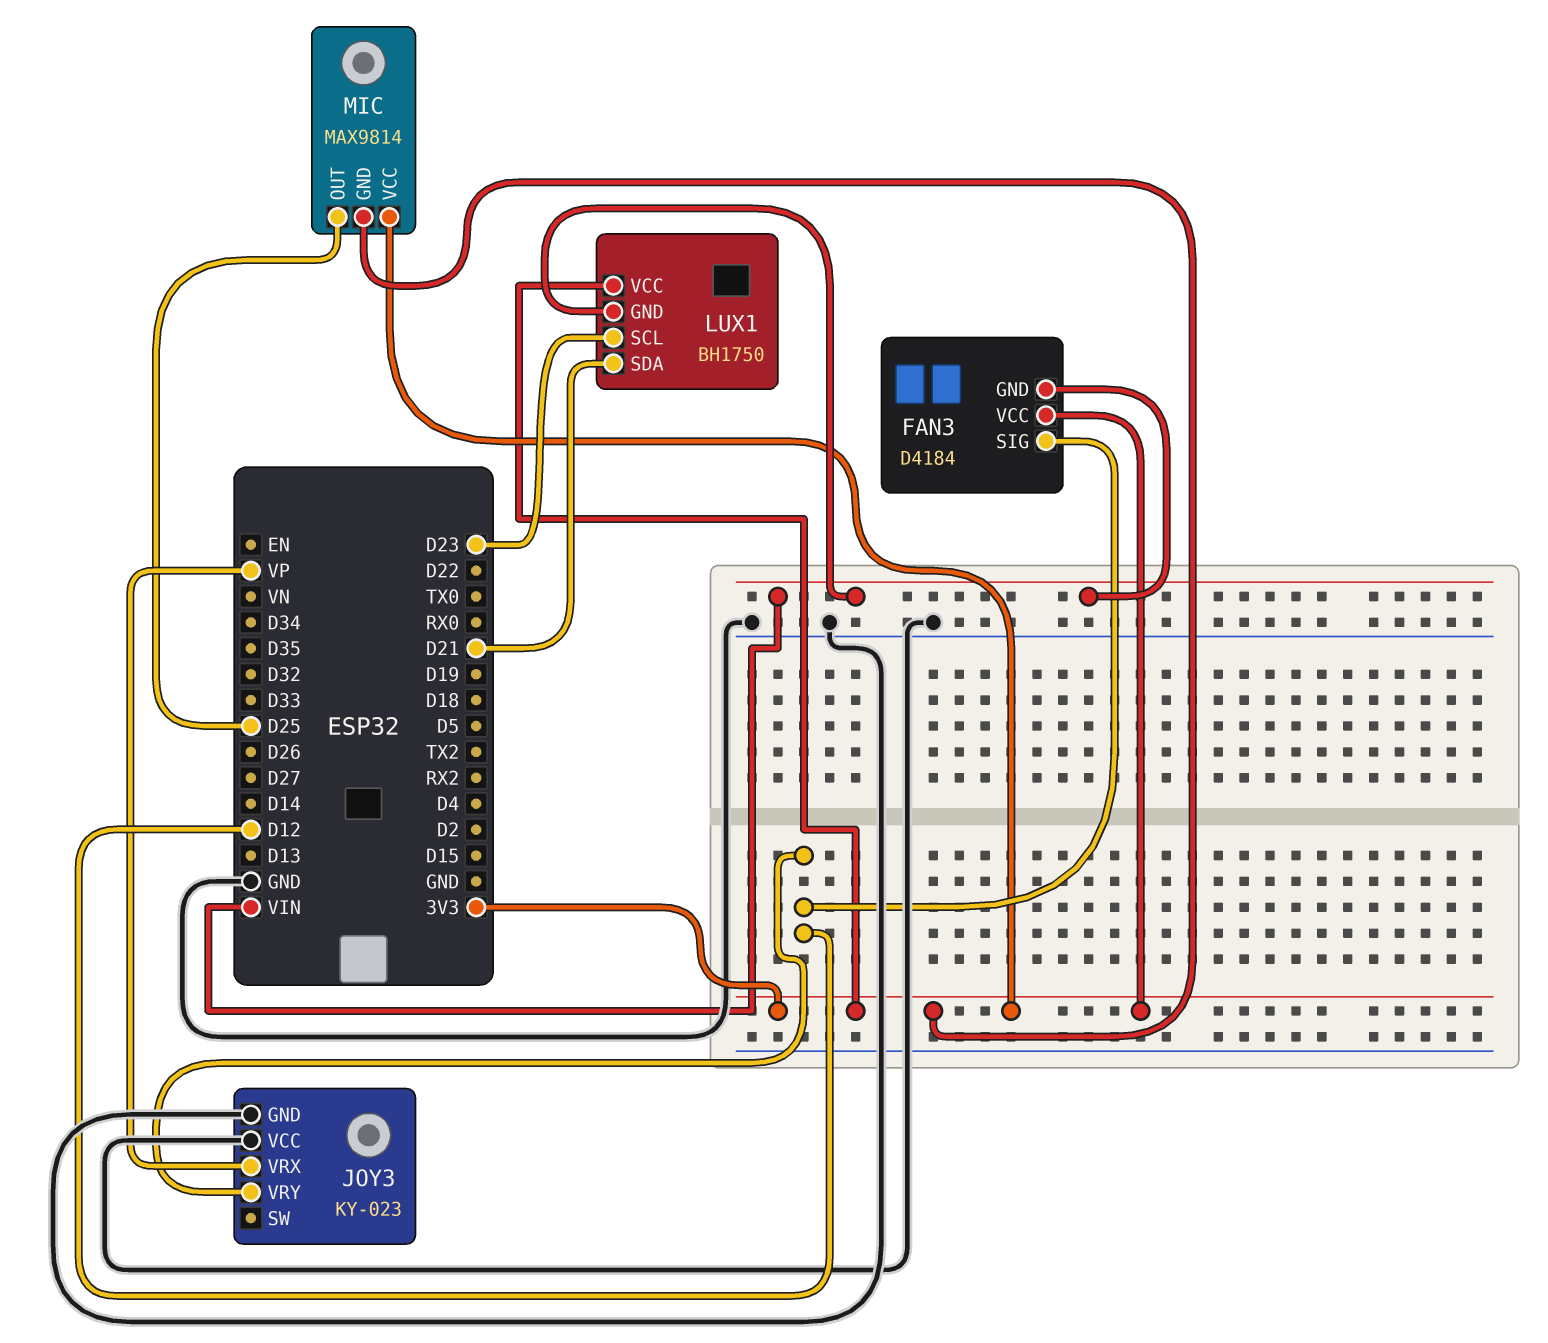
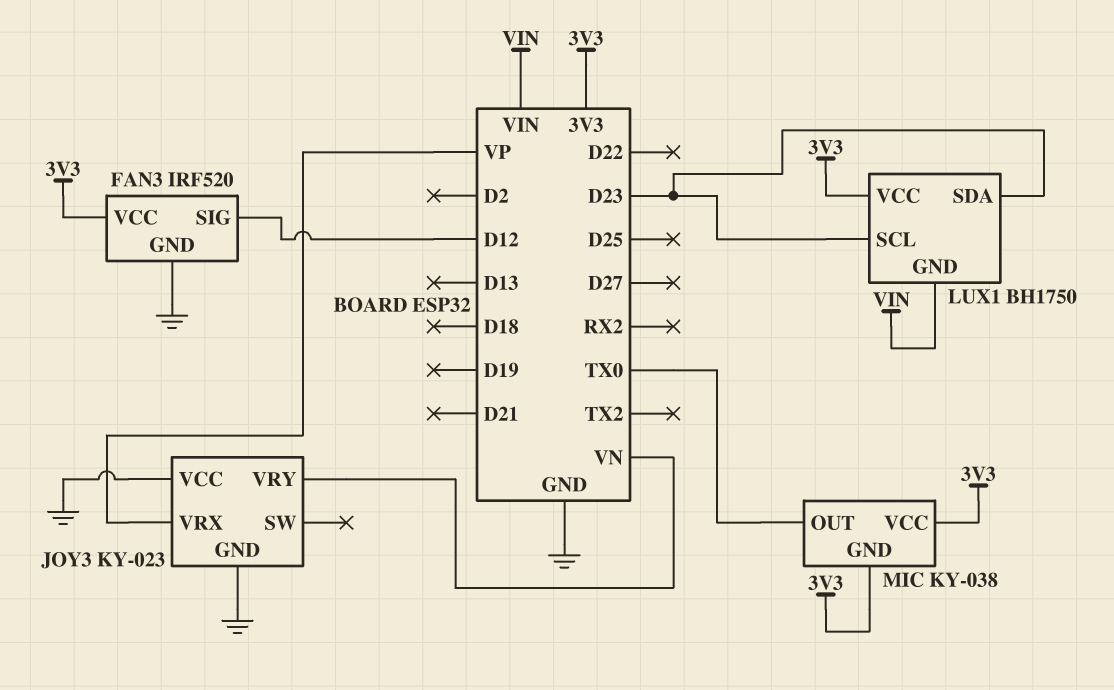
FAN3: D4184 -> IRF520
FAN3 pin GND: VIN -> GND
JOY3 pin VRY: D12 -> VN
LUX1 pin SDA: D21 -> D23
MIC: MAX9814 -> KY-038
MIC pin OUT: D25 -> TX0

